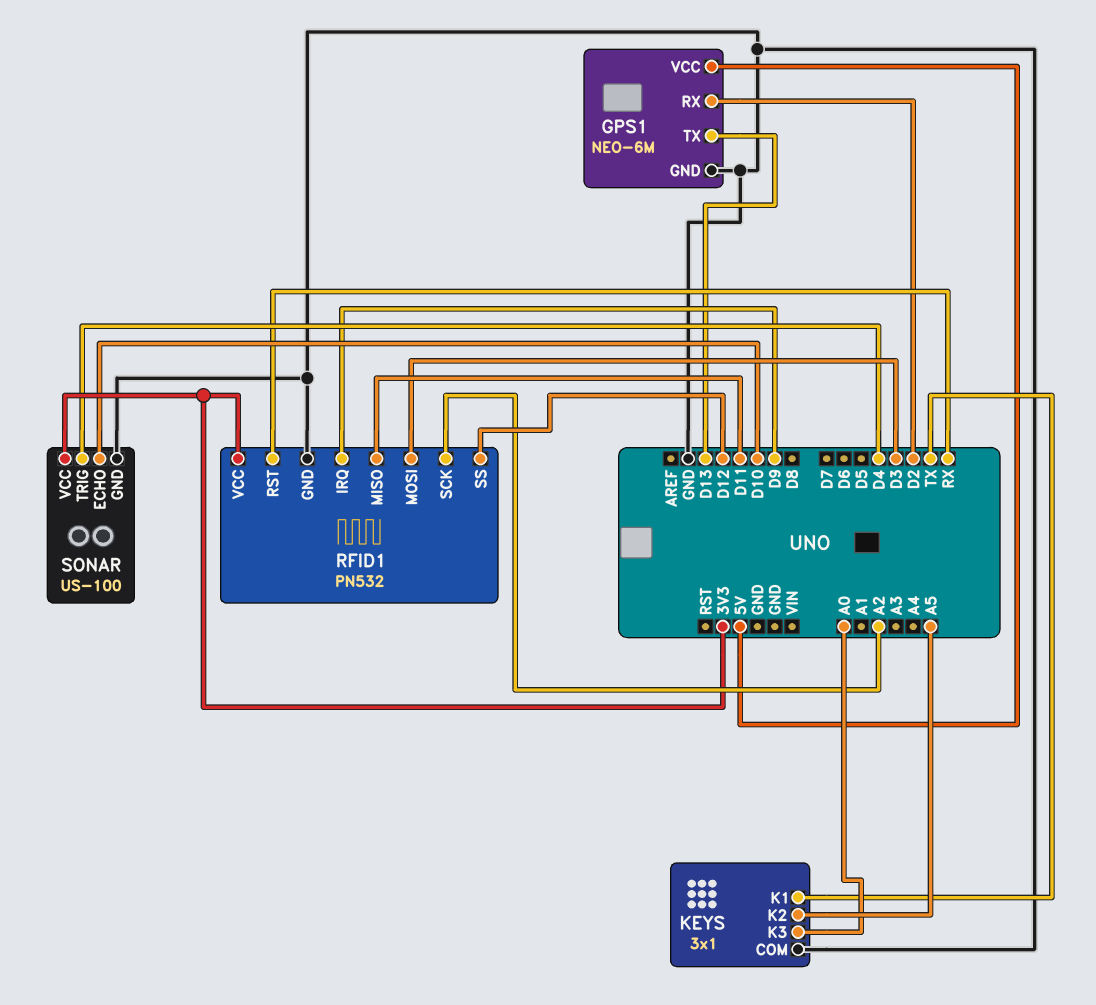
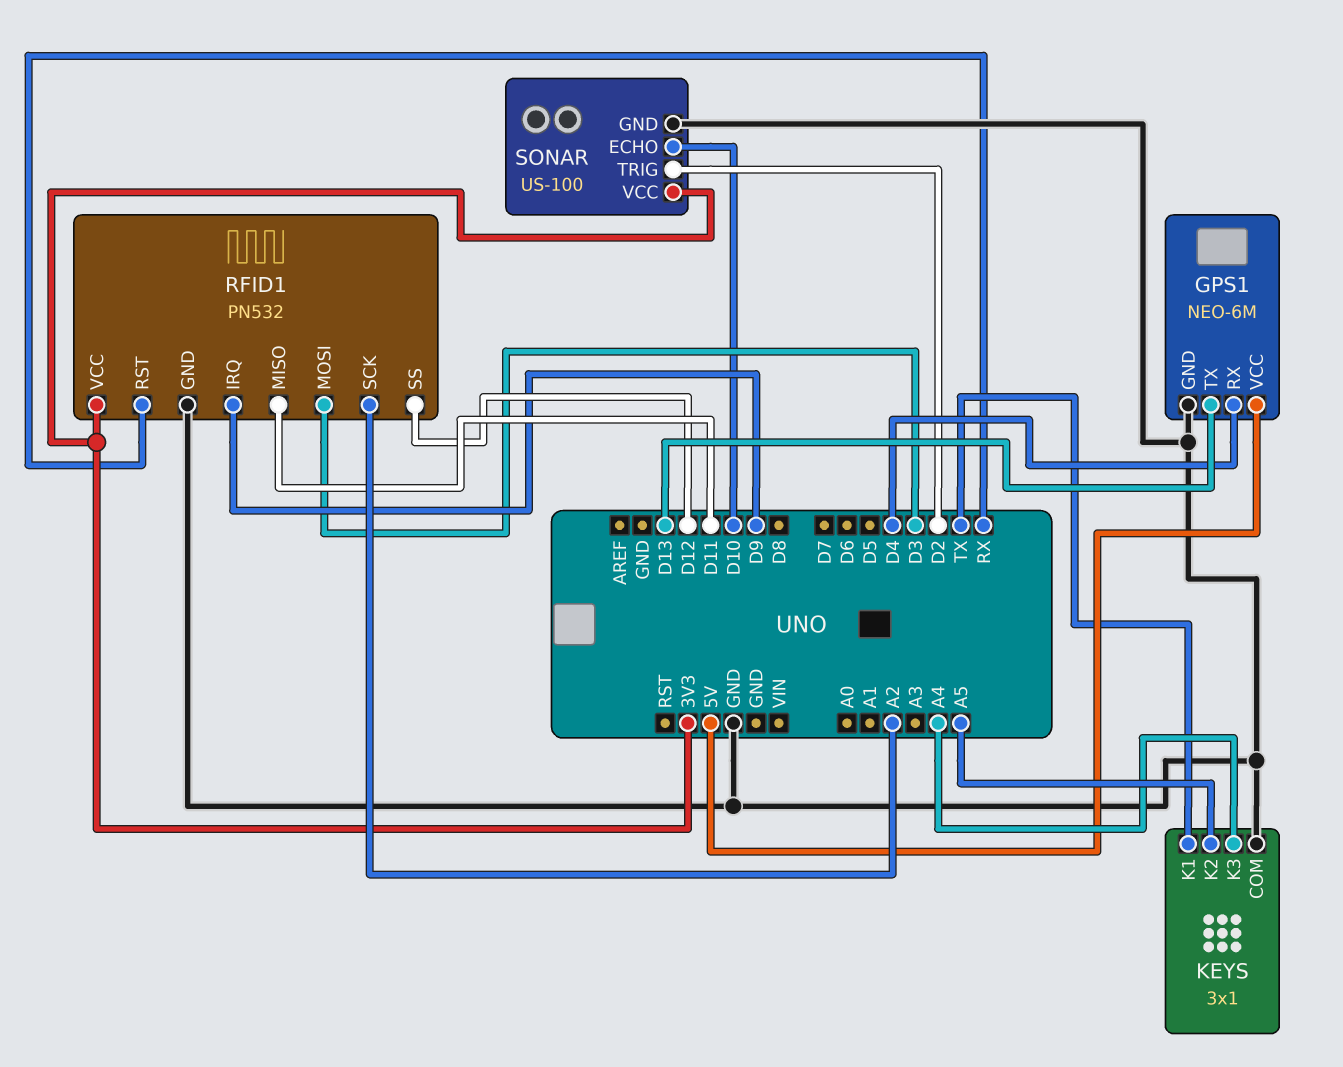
GPS1 pin RX: D2 -> D4
KEYS pin K3: A0 -> A4
SONAR pin TRIG: D4 -> D2

